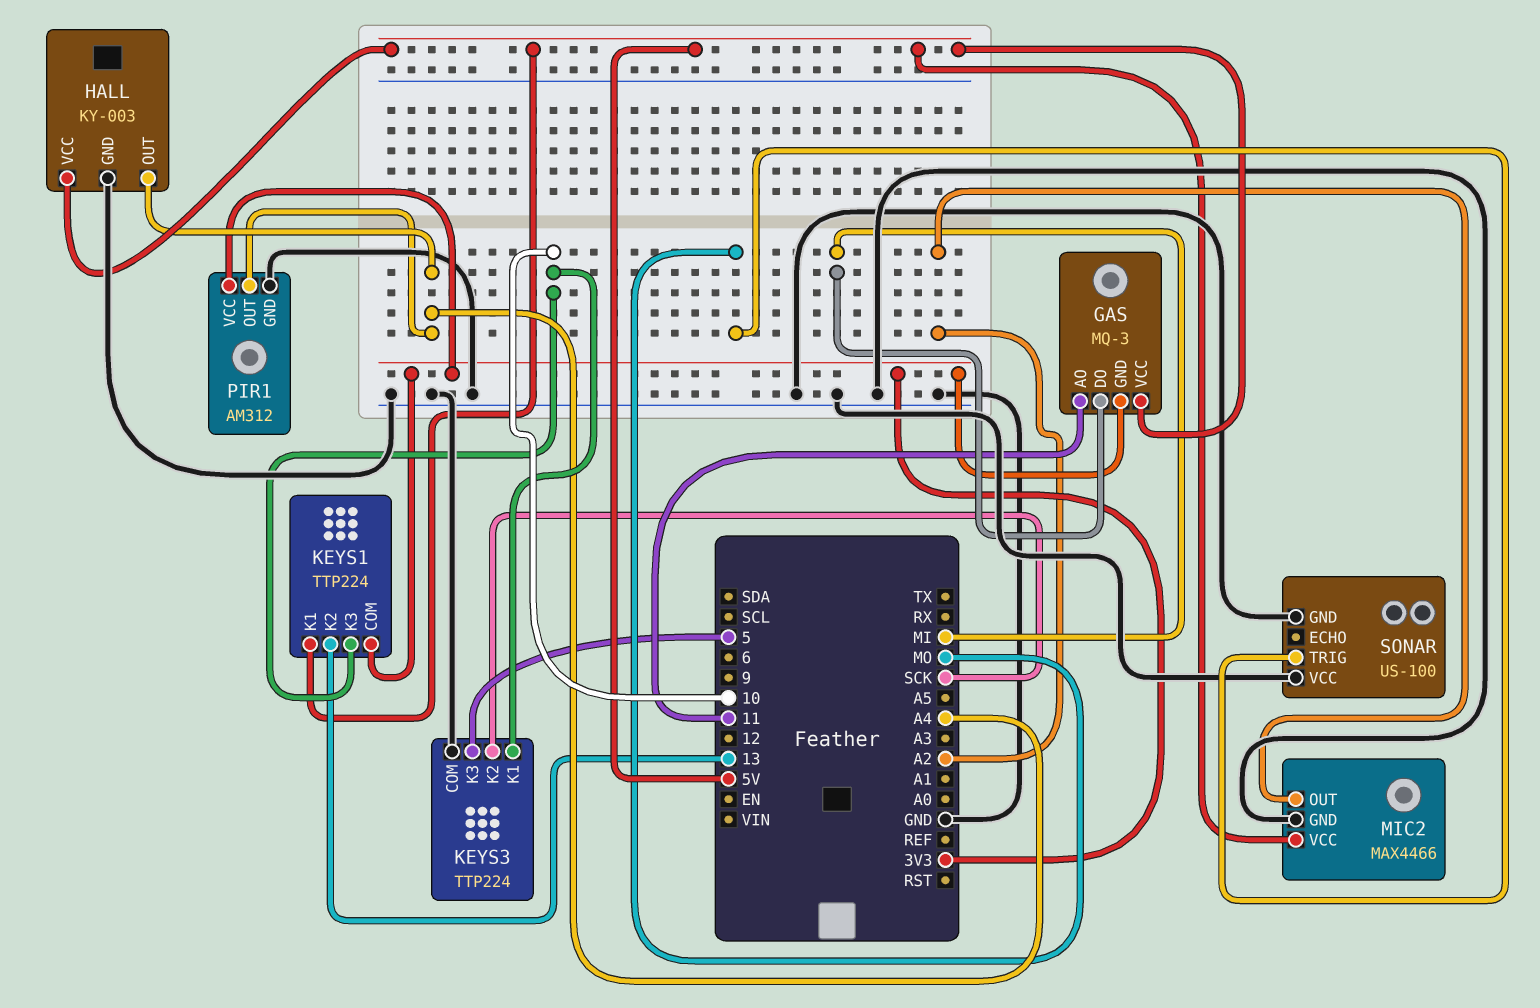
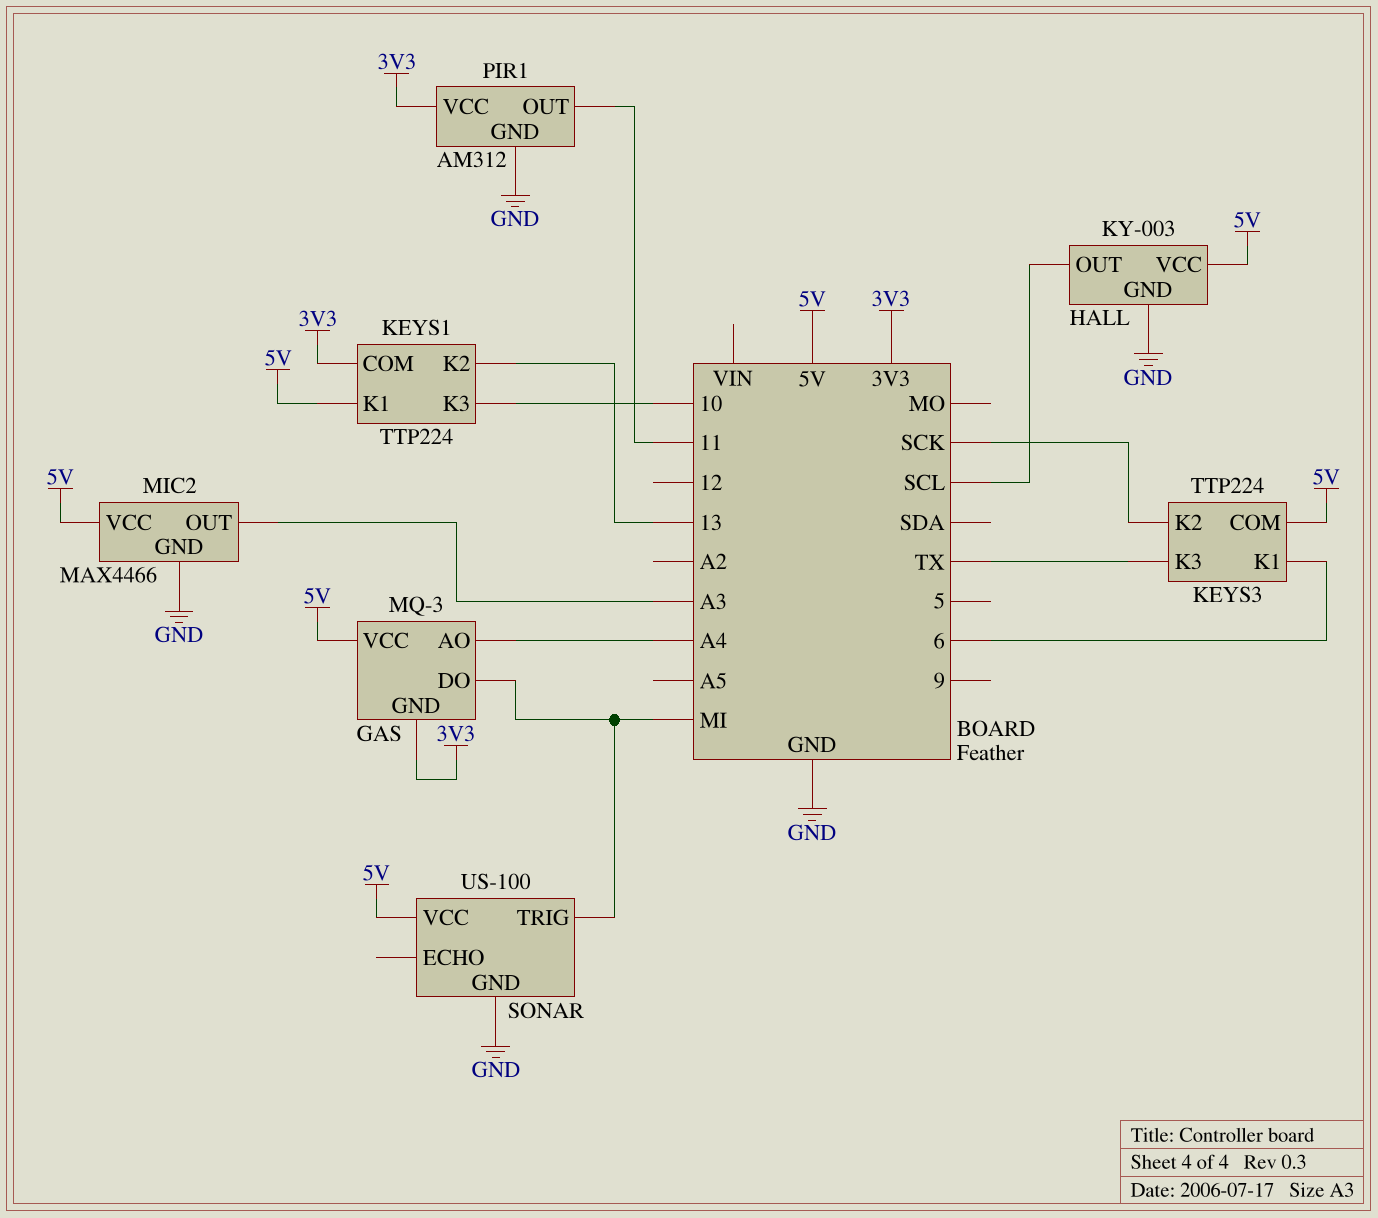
GAS pin AO: 11 -> A4
HALL pin OUT: A4 -> SCL
KEYS3 pin COM: GND -> 5V
KEYS3 pin K1: 10 -> 6
KEYS3 pin K3: 5 -> TX
MIC2 pin OUT: A2 -> A3
PIR1 pin OUT: A4 -> 11
SONAR pin TRIG: MO -> MI
SONAR pin VCC: GND -> 5V

